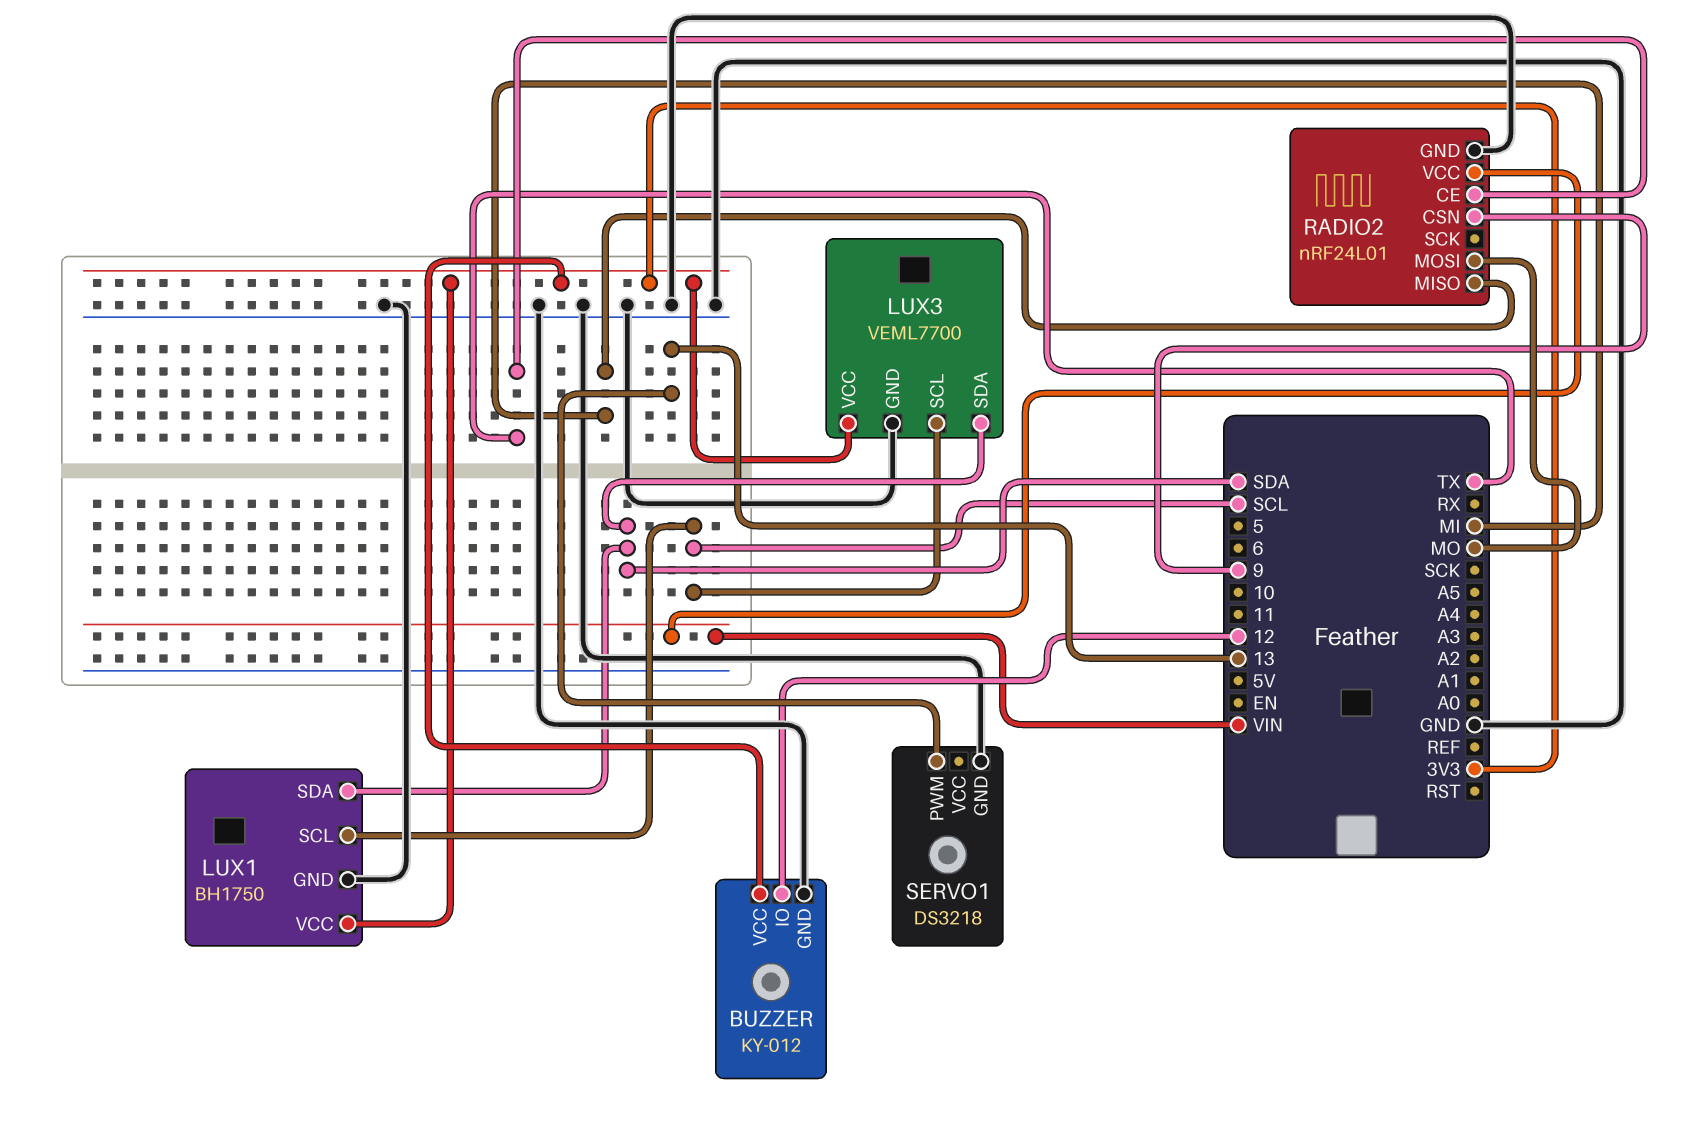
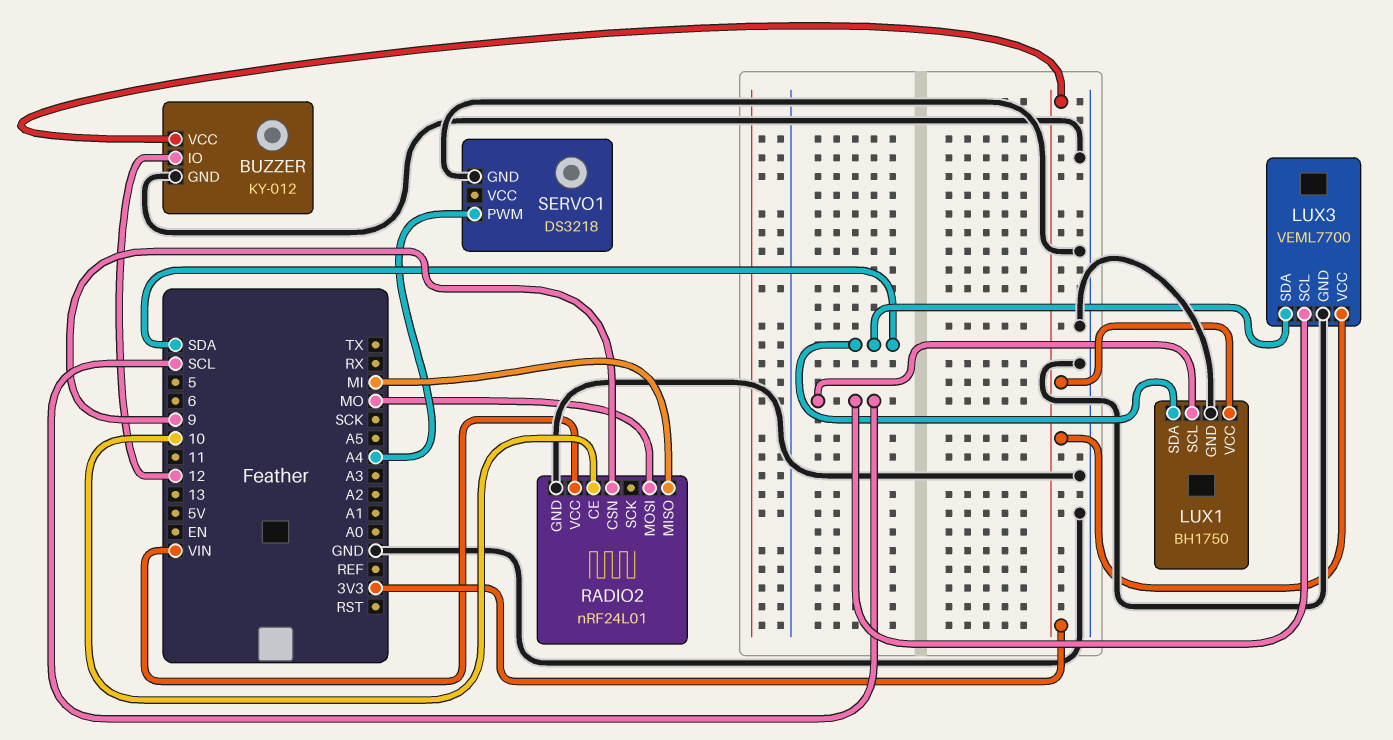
RADIO2 pin CE: TX -> 10
SERVO1 pin PWM: 13 -> A4

